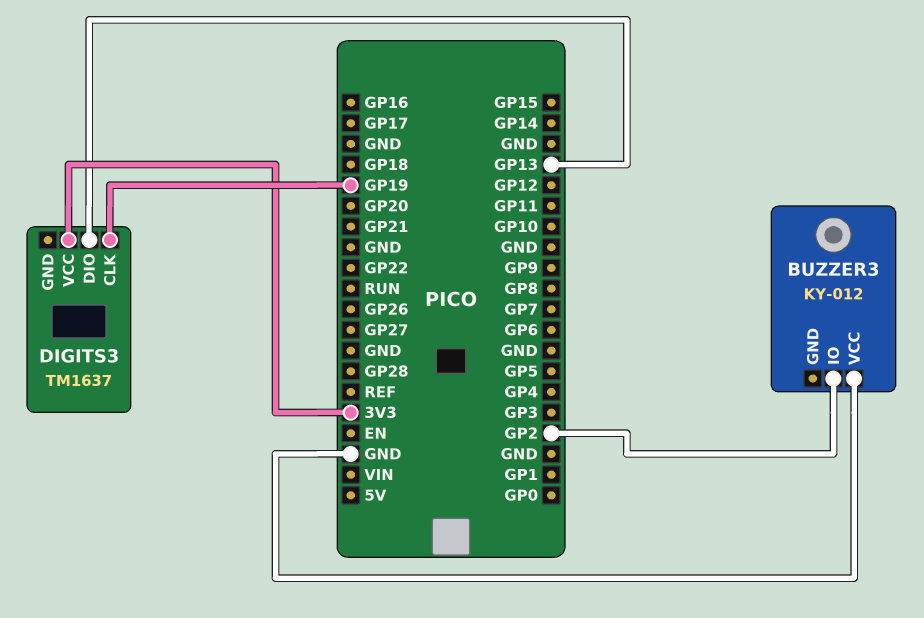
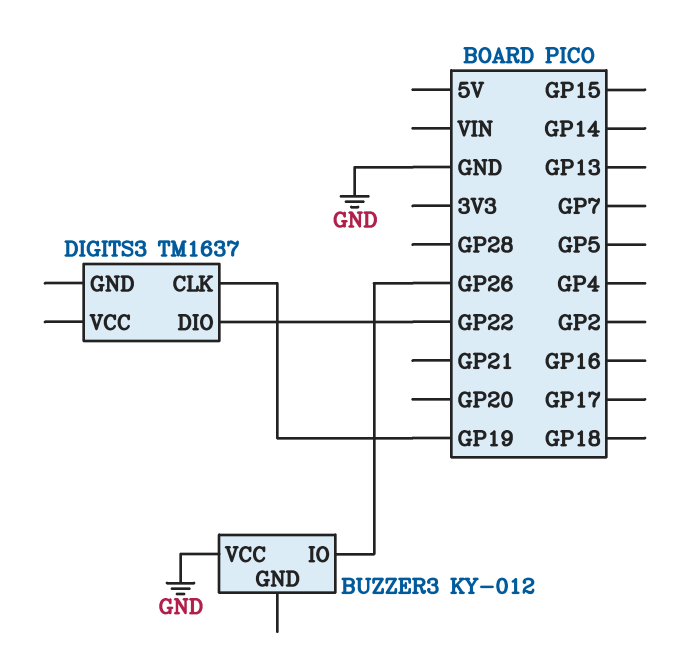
BUZZER3 pin IO: GP2 -> GP26
DIGITS3 pin DIO: GP13 -> GP22
DIGITS3 pin VCC: 3V3 -> none

